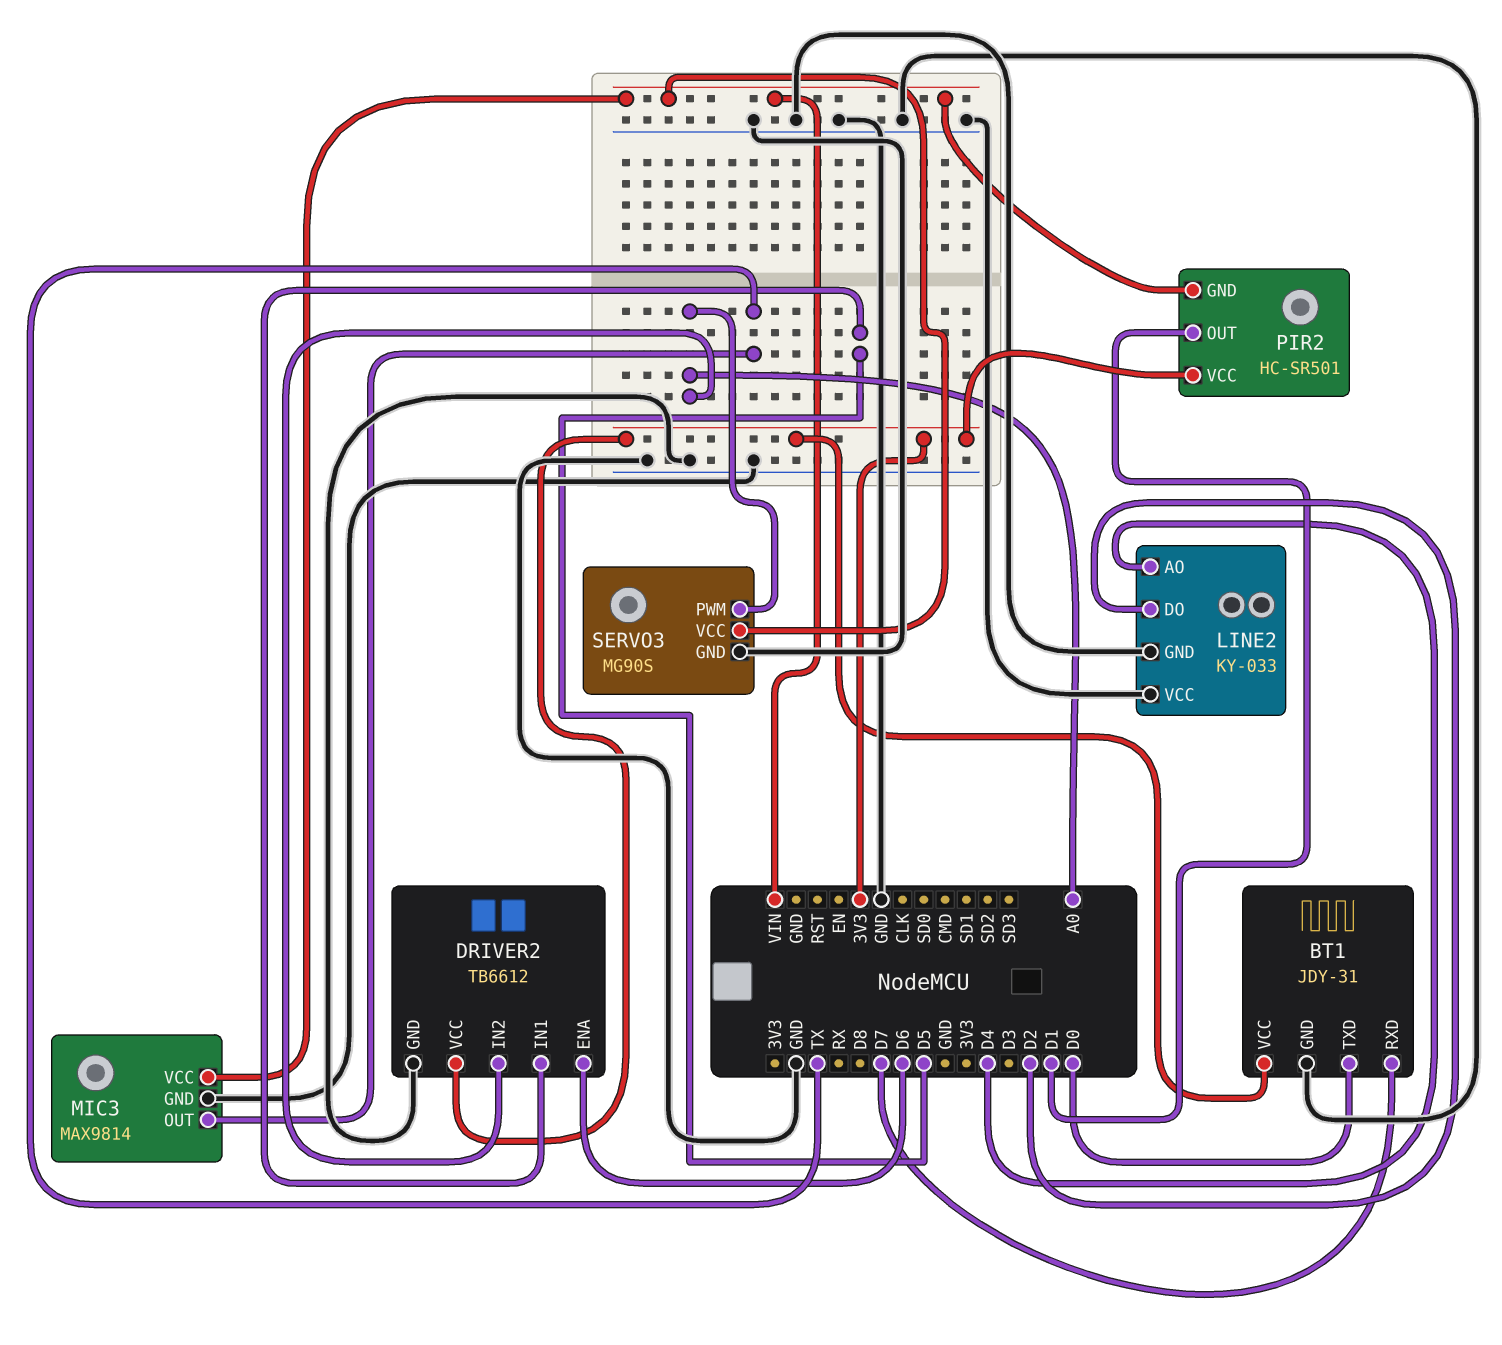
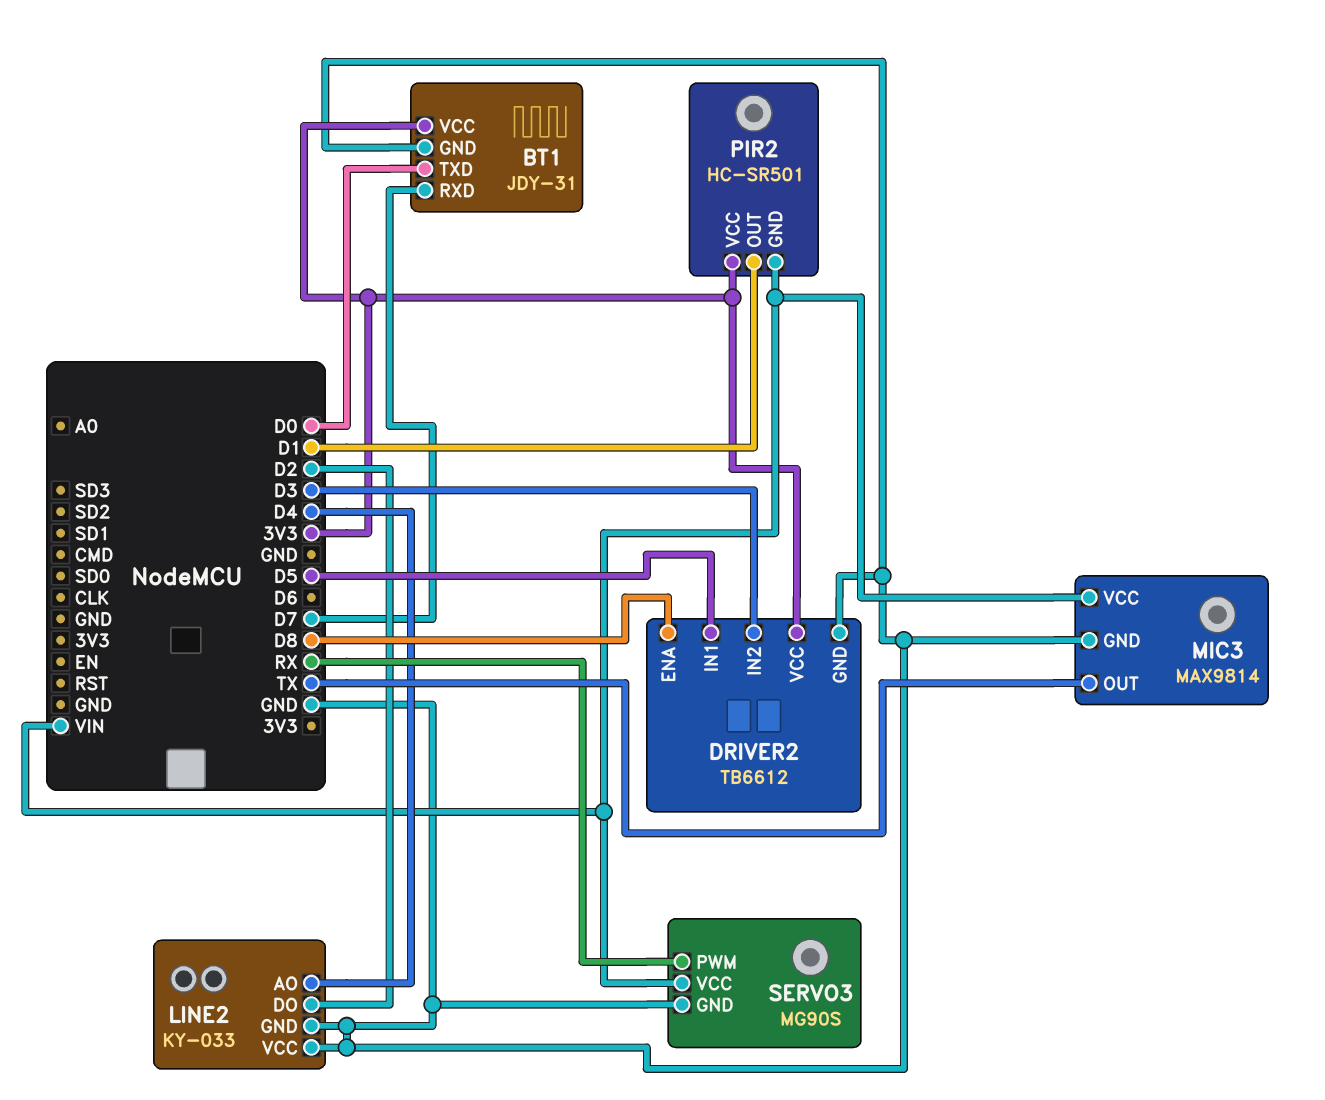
DRIVER2 pin ENA: D6 -> D8
DRIVER2 pin IN2: A0 -> D3
SERVO3 pin PWM: A0 -> RX

